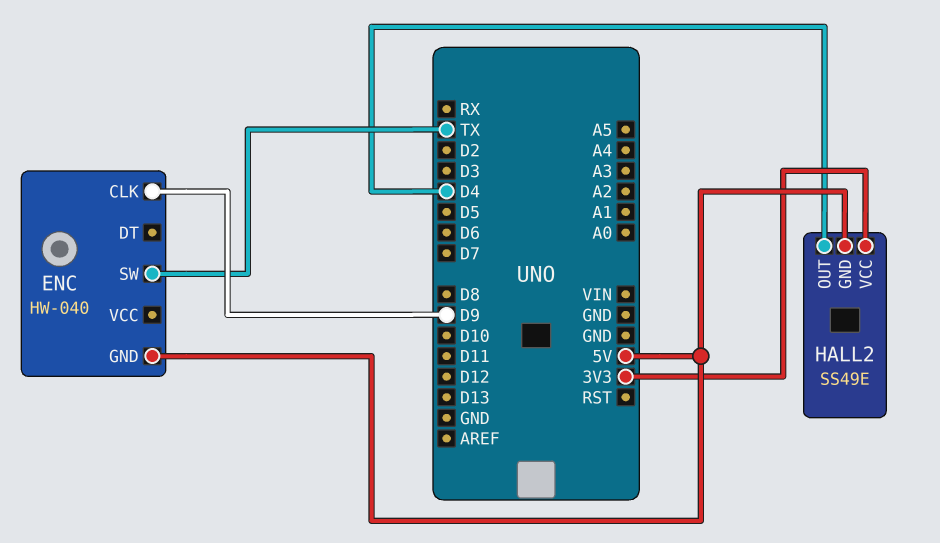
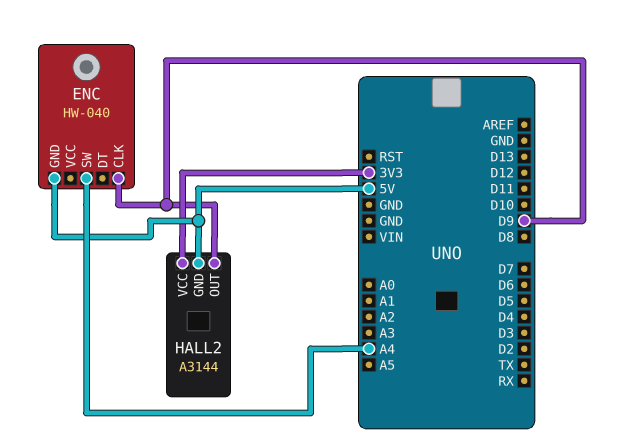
ENC pin SW: TX -> A4
HALL2: SS49E -> A3144
HALL2 pin OUT: D4 -> D9

